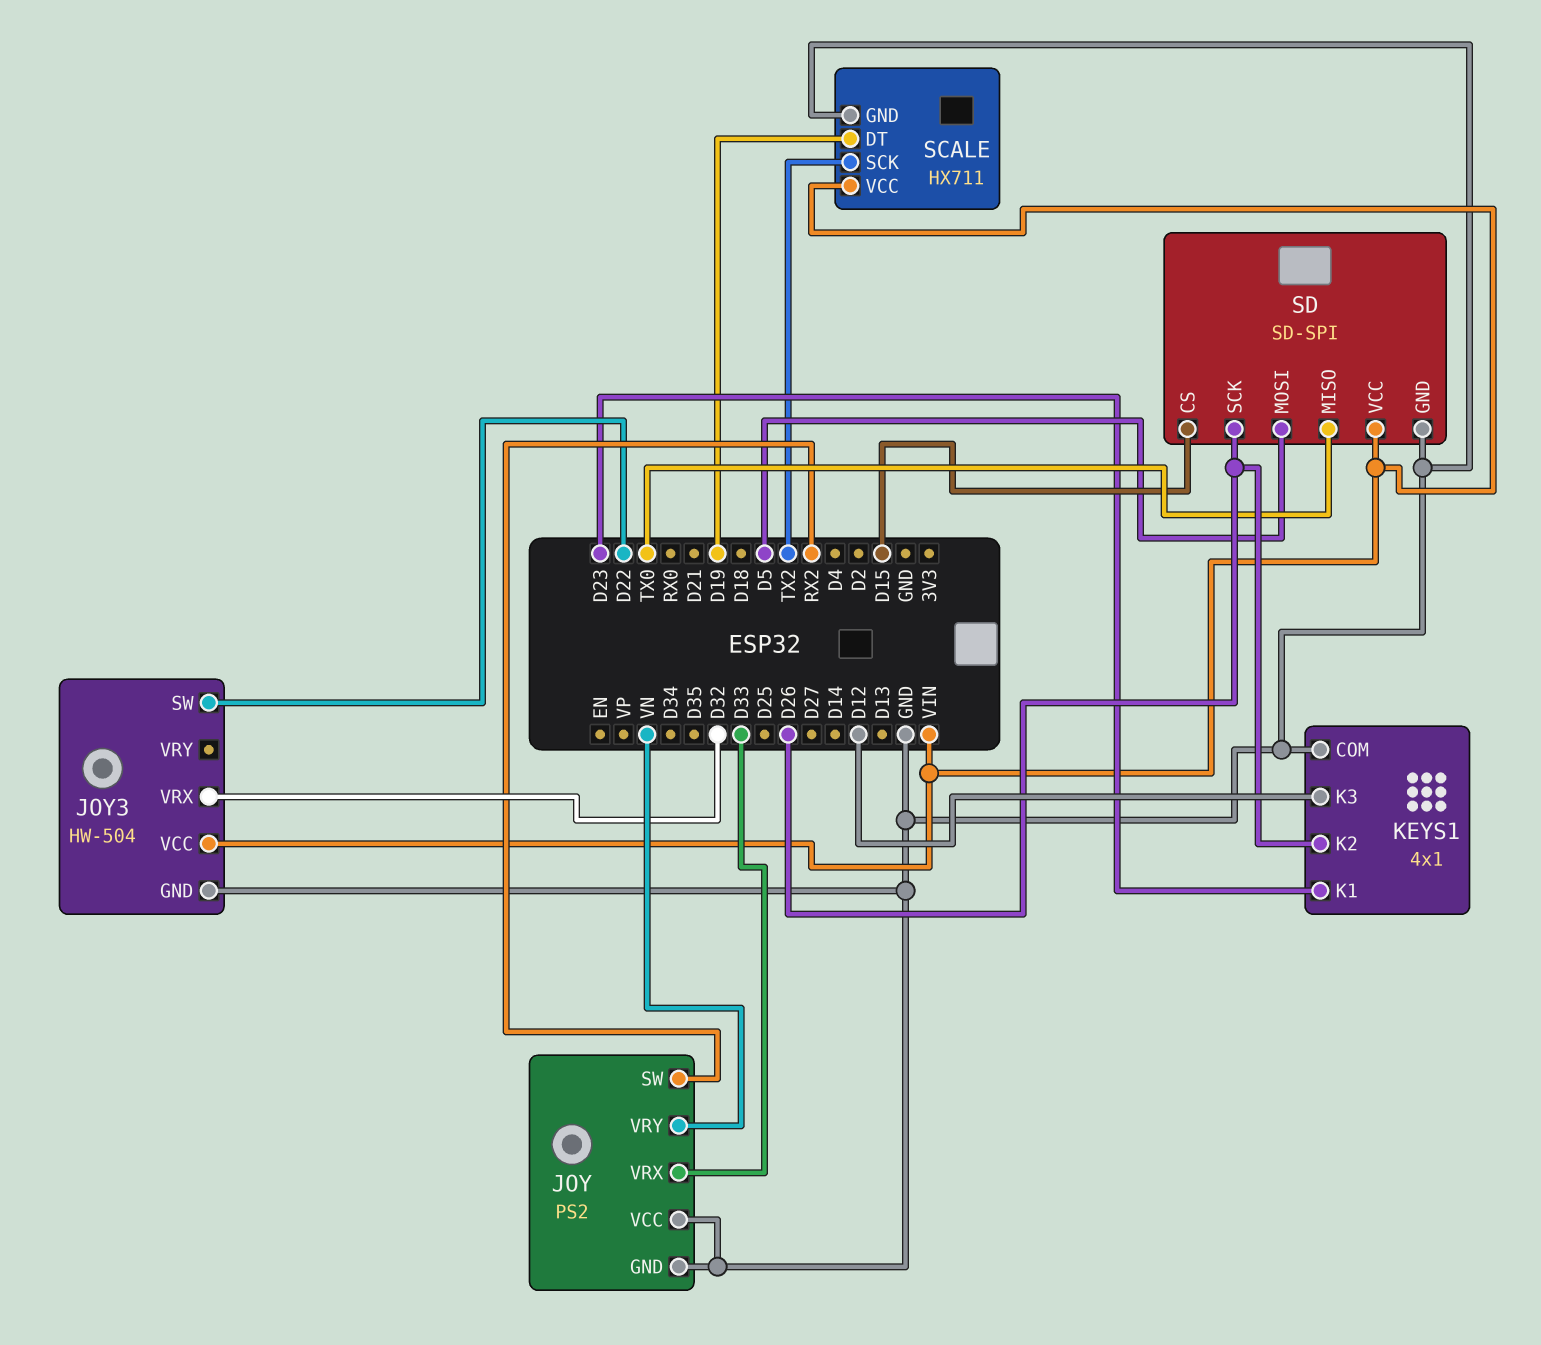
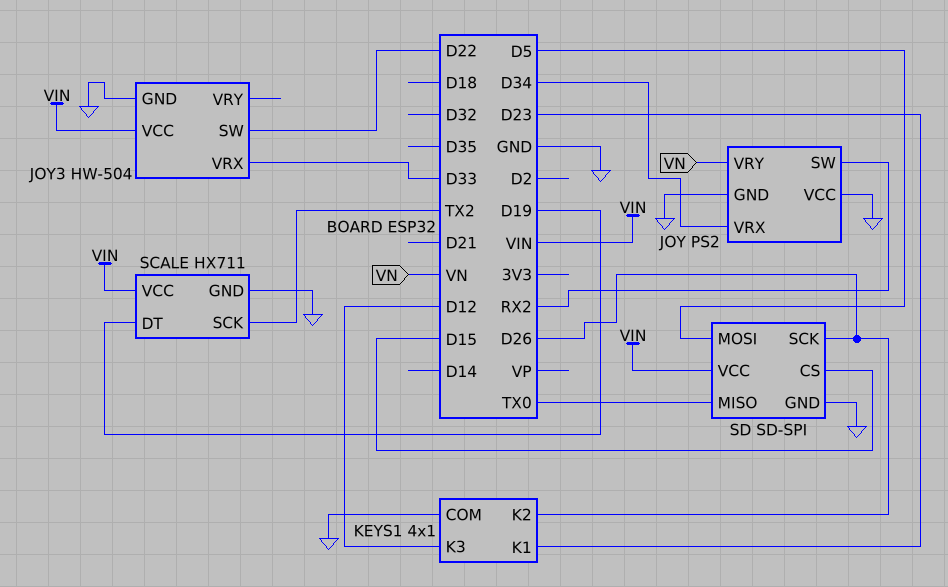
JOY pin VRX: D33 -> D34
JOY3 pin VRX: D32 -> D33

